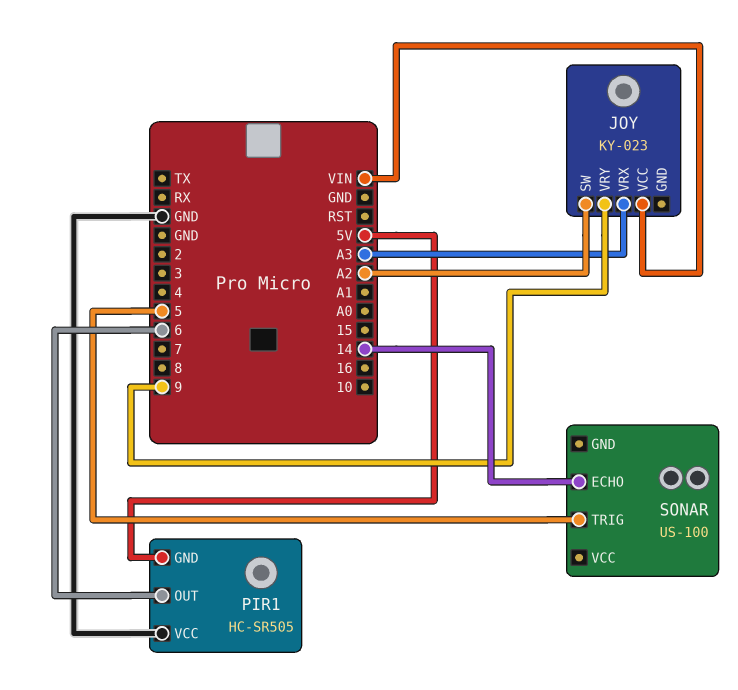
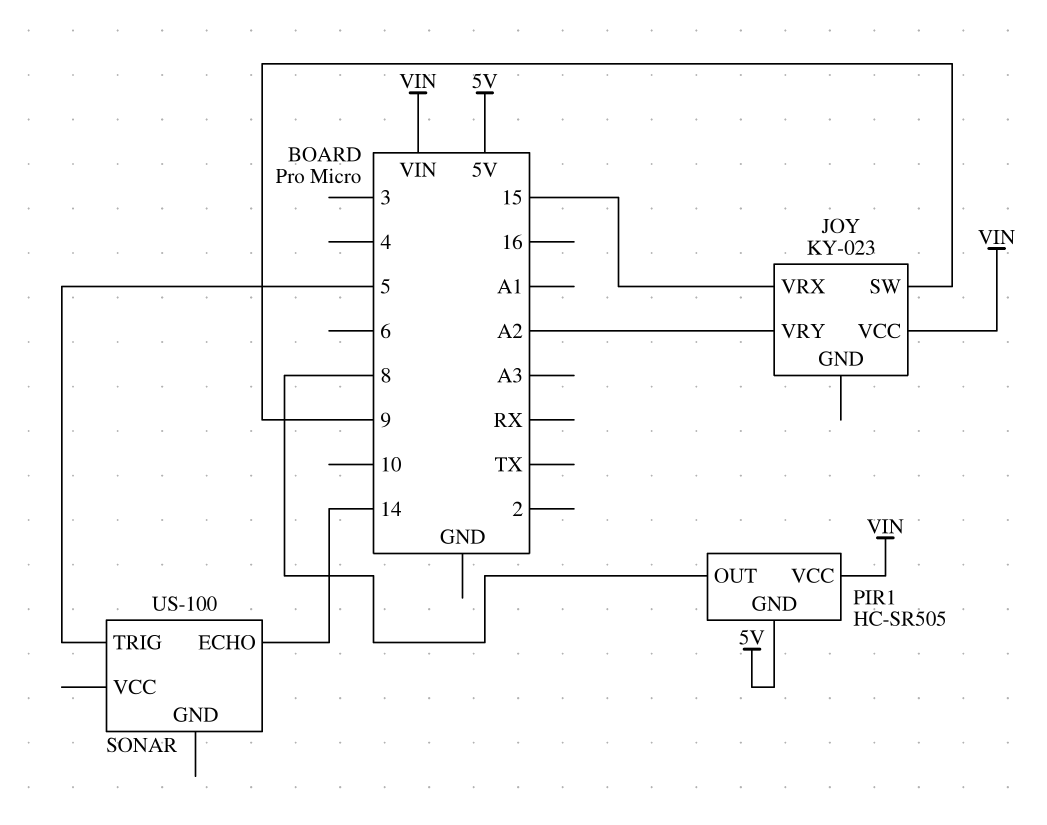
JOY pin SW: A2 -> 9
JOY pin VRX: A3 -> 15
JOY pin VRY: 9 -> A2
PIR1 pin OUT: 6 -> 8
PIR1 pin VCC: GND -> VIN

